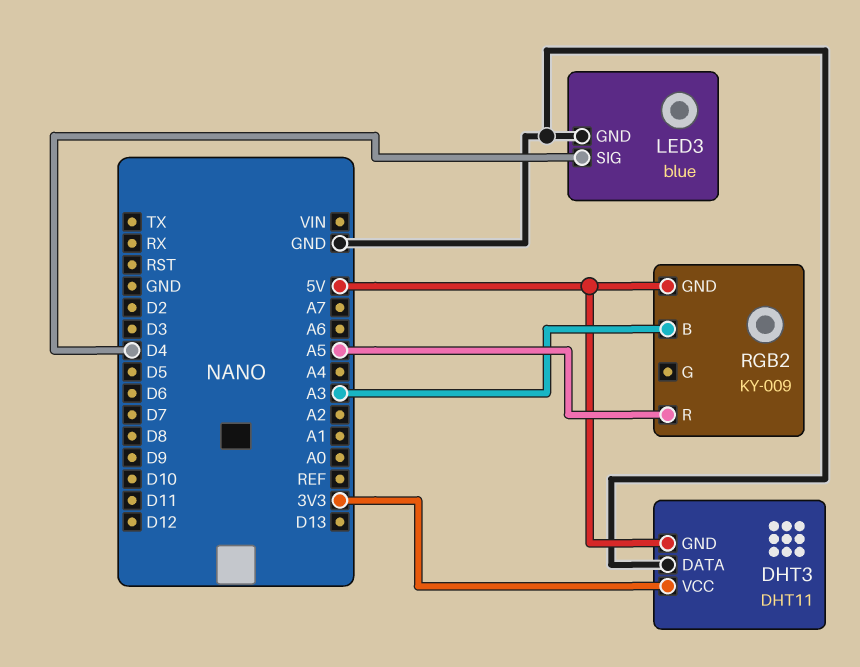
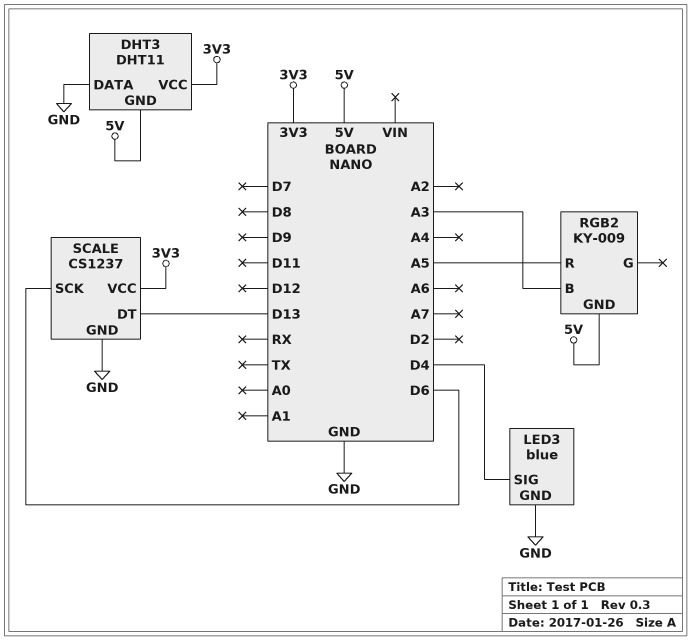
SCALE: none -> CS1237
SCALE pin DT: none -> D13
SCALE pin GND: none -> GND
SCALE pin SCK: none -> D6
SCALE pin VCC: none -> 3V3

